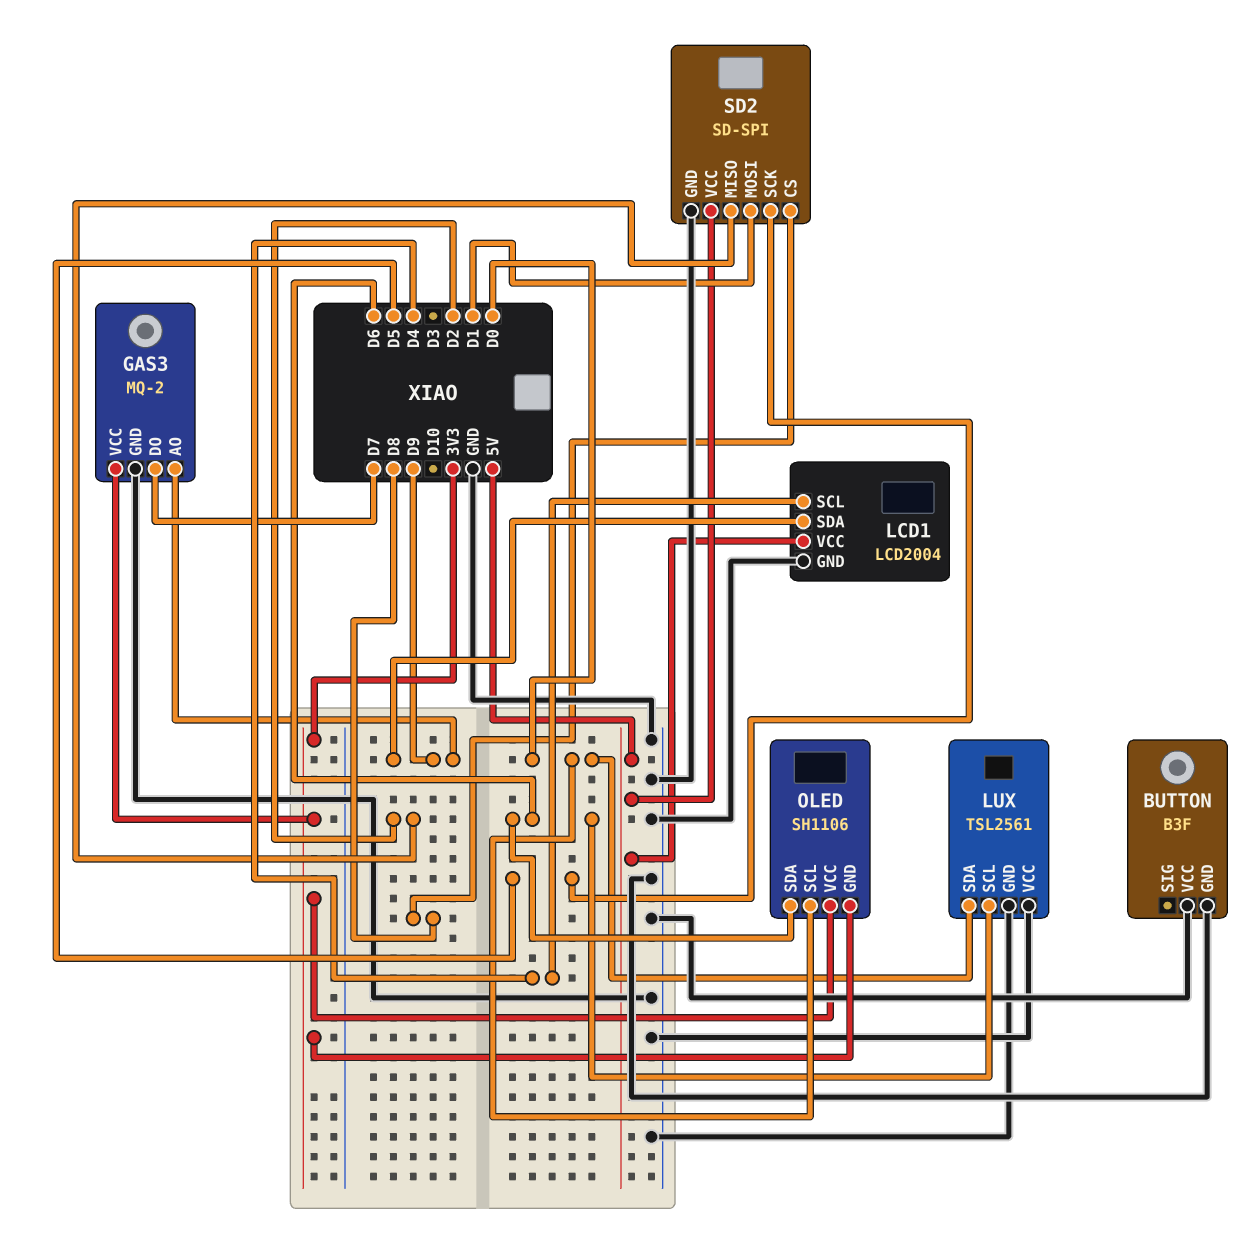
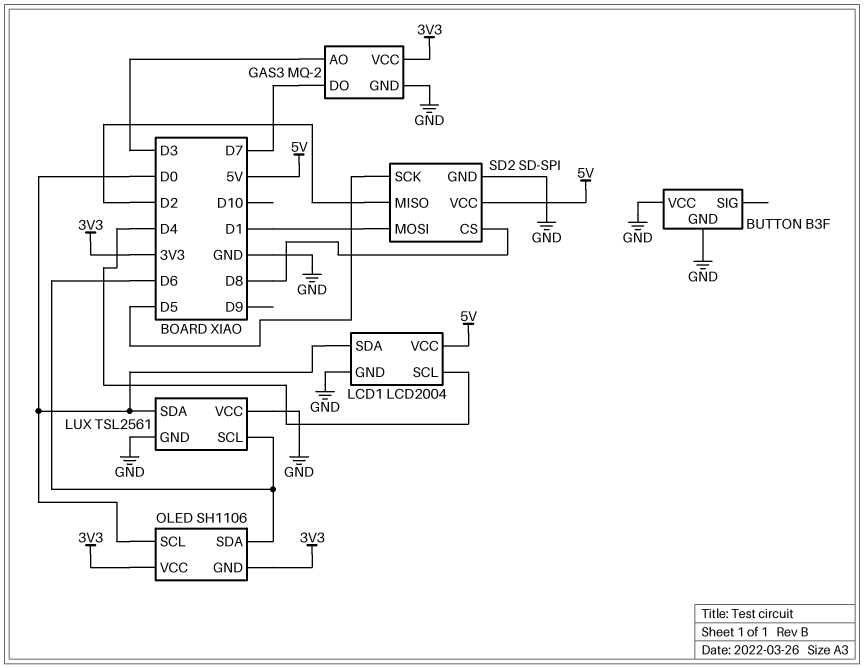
GAS3 pin AO: D9 -> D3
LCD1 pin SDA: D9 -> D0

